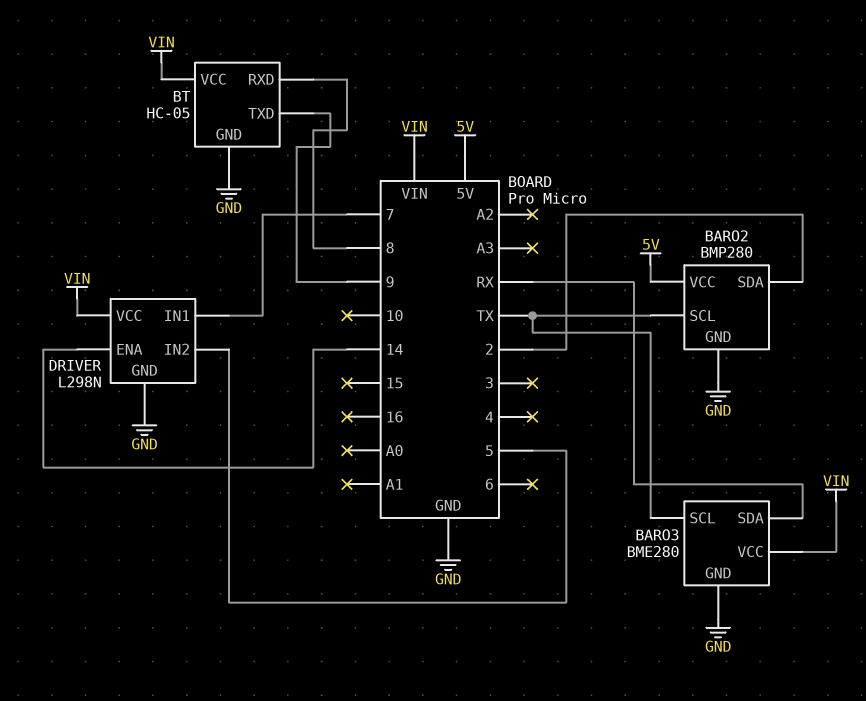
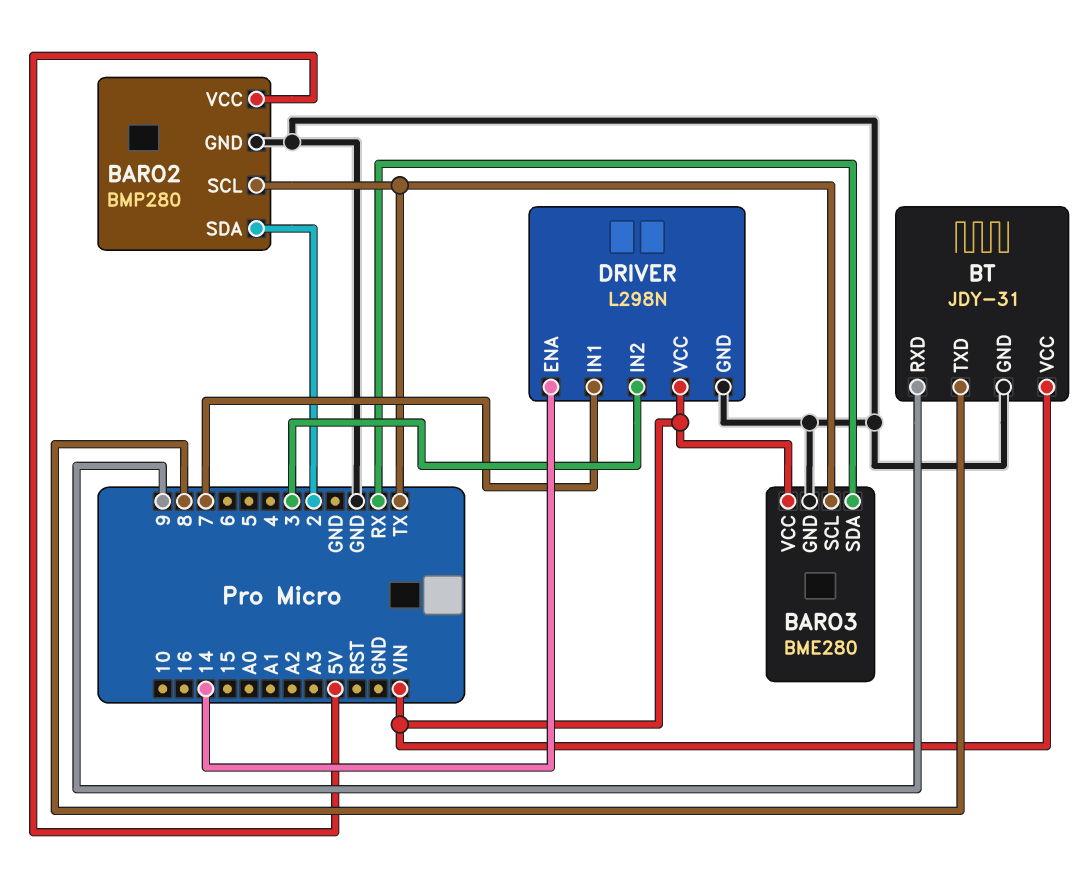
BT: HC-05 -> JDY-31
BT pin RXD: 8 -> 9
BT pin TXD: 9 -> 8
DRIVER pin IN2: 5 -> 3

